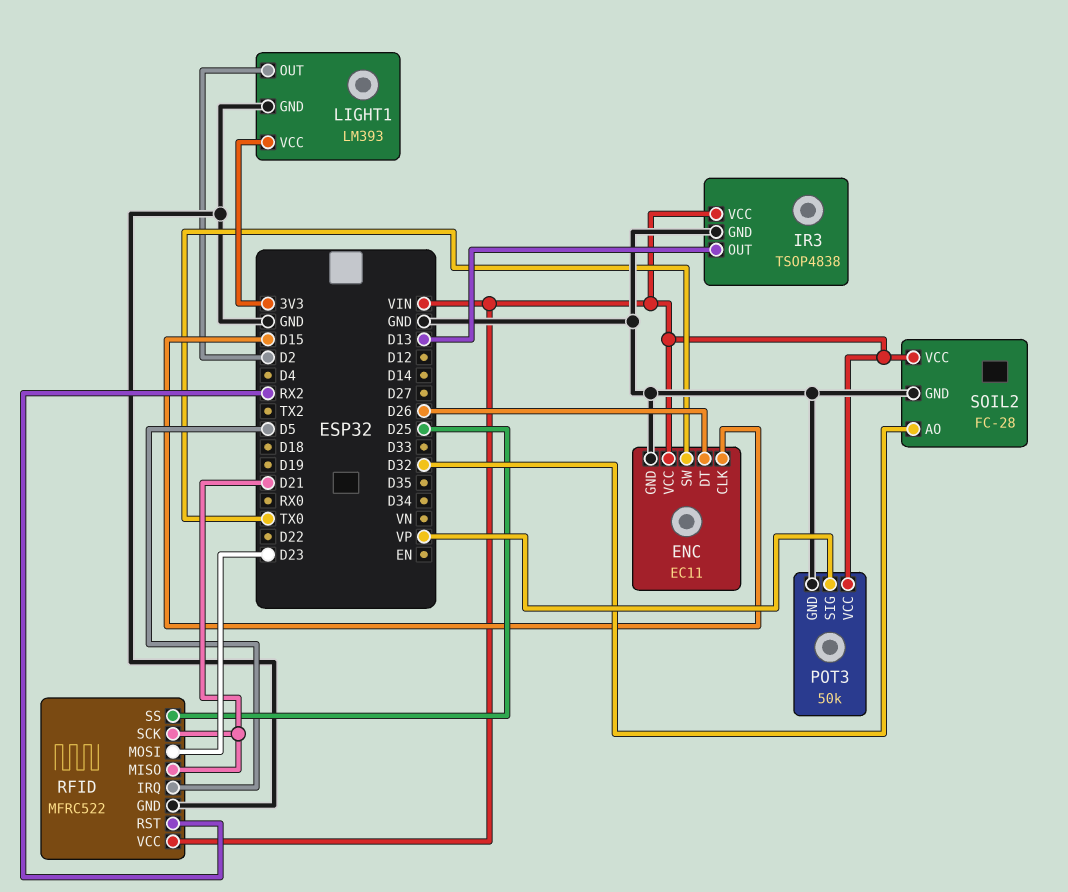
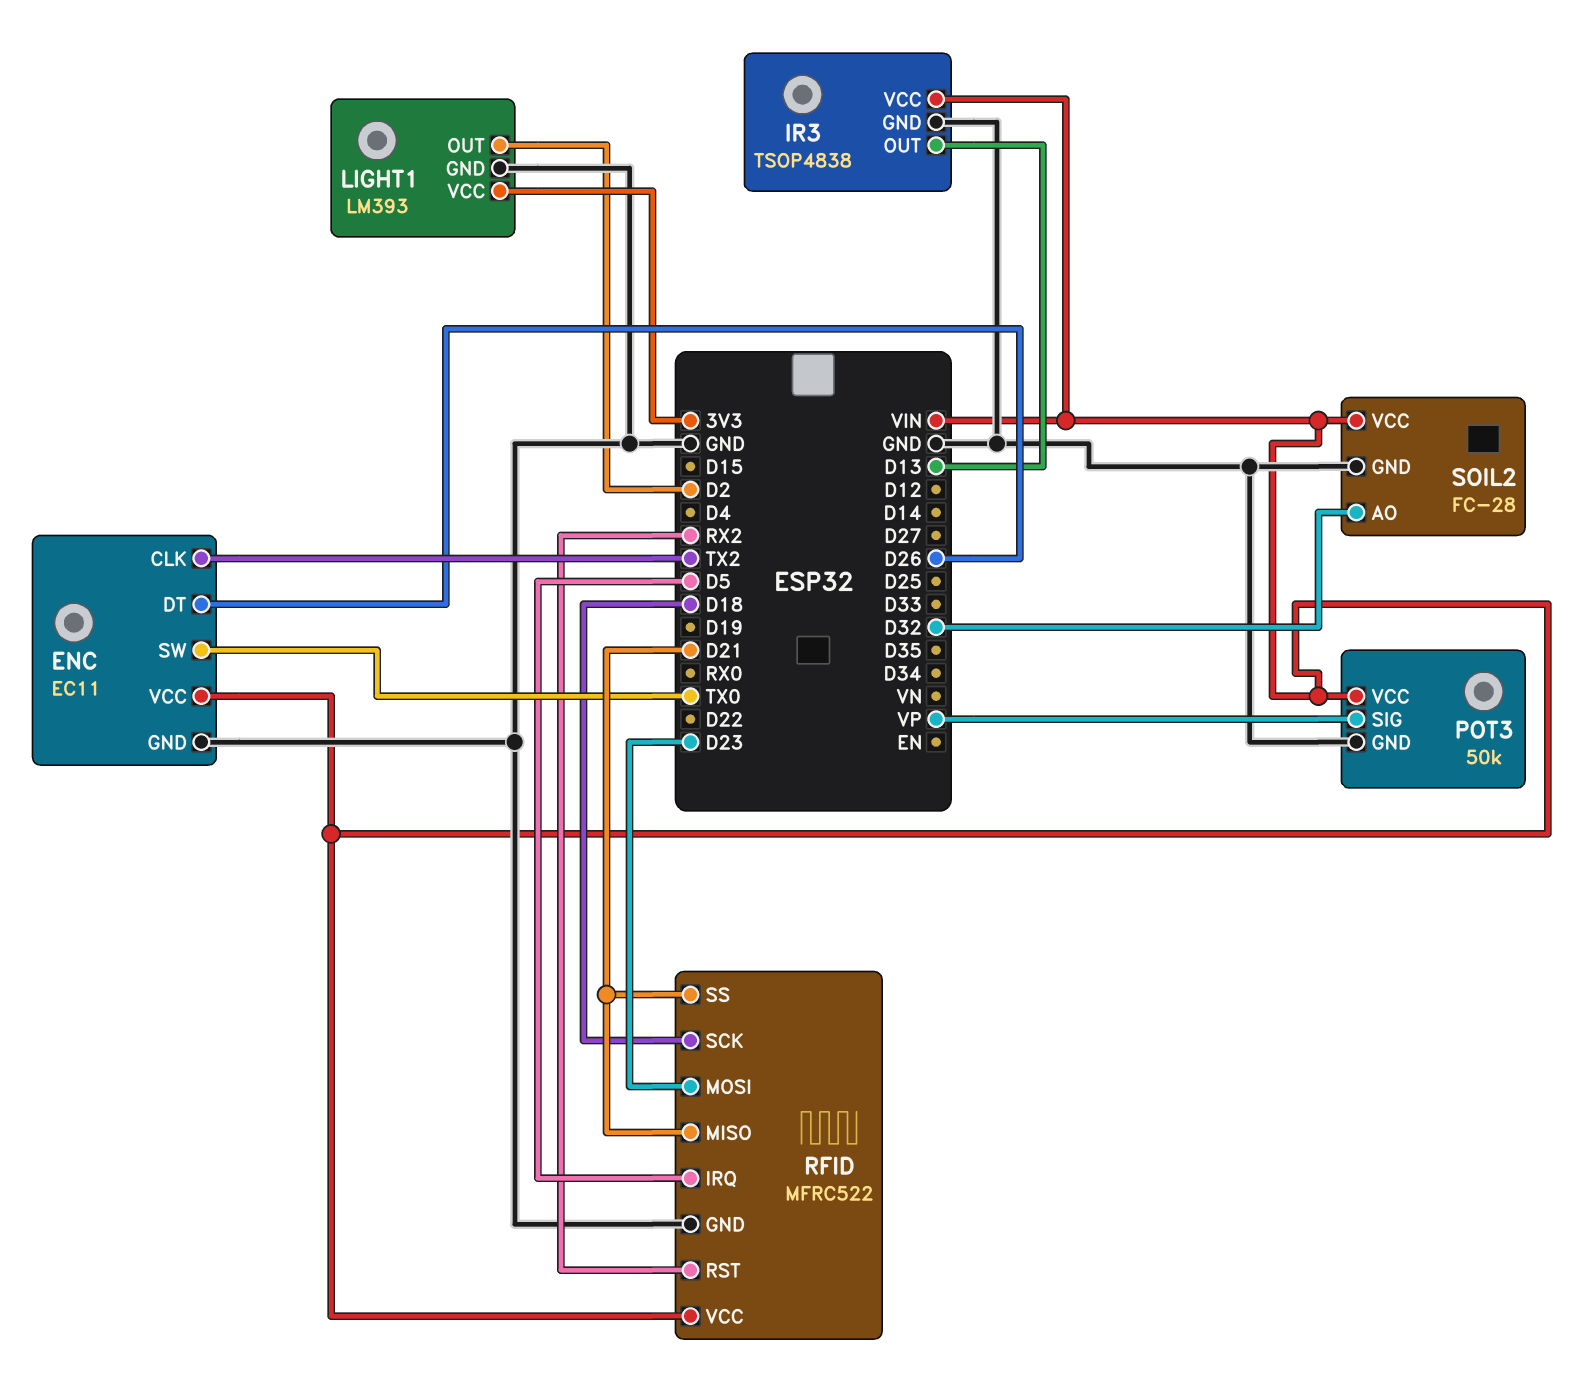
ENC pin CLK: D15 -> TX2
RFID pin SCK: D21 -> D18
RFID pin SS: D25 -> D21

